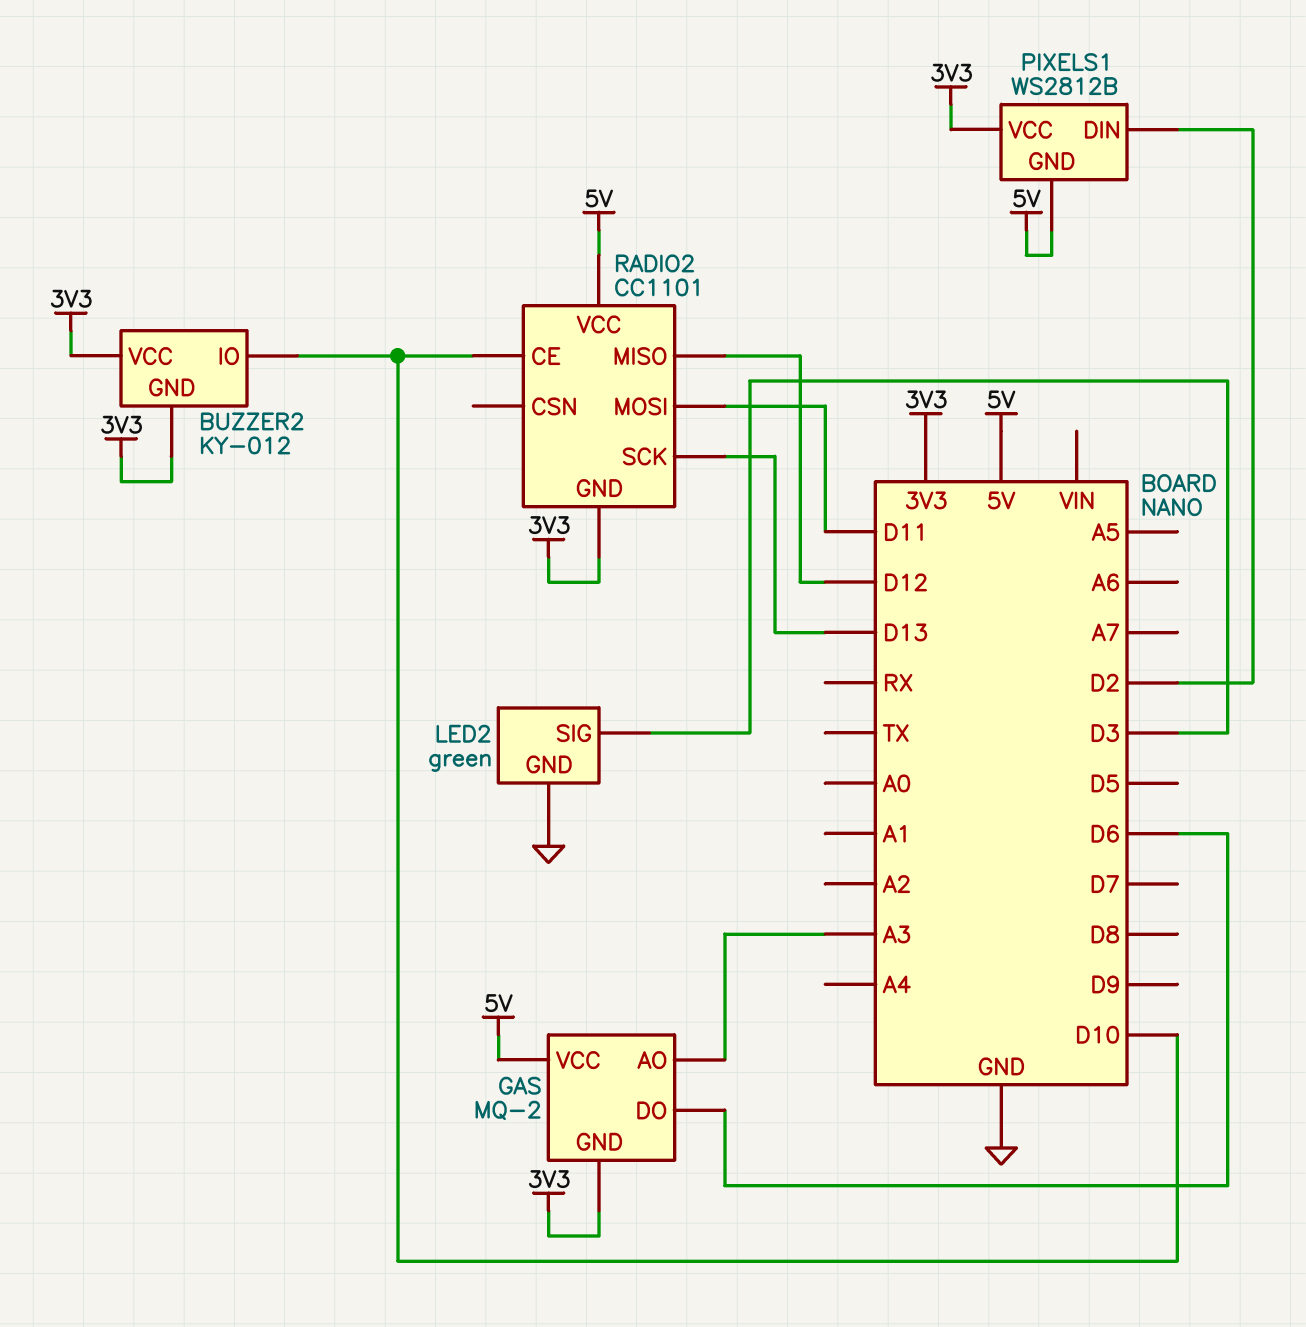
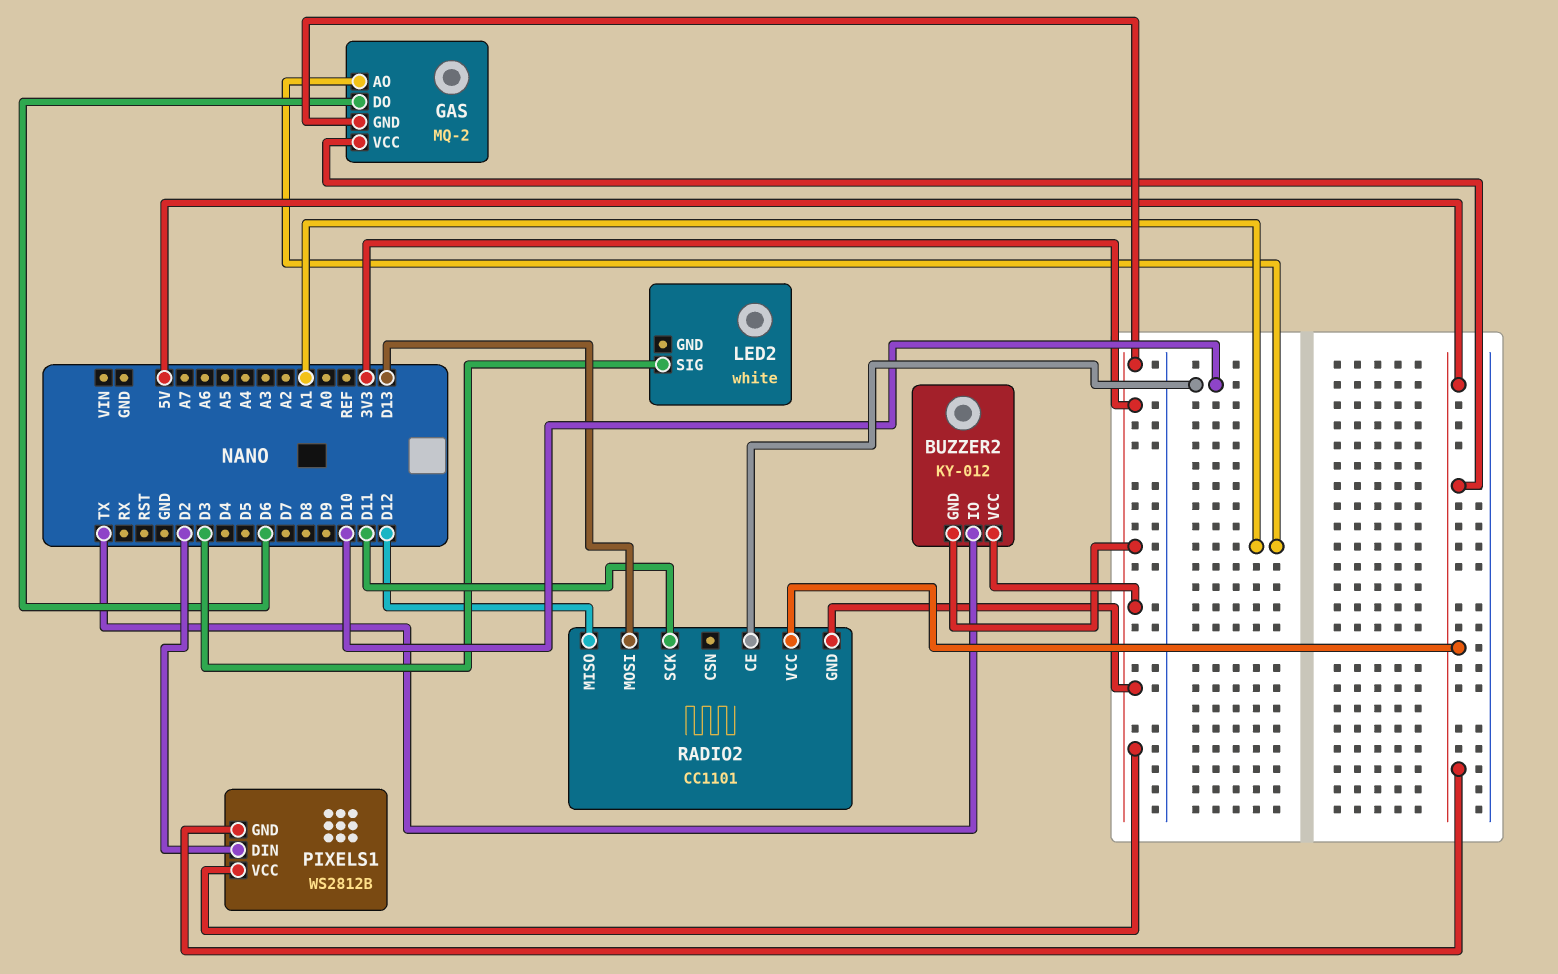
BUZZER2 pin IO: D10 -> TX
GAS pin AO: A3 -> A1
LED2: green -> white
LED2 pin GND: GND -> none
RADIO2 pin MOSI: D11 -> D13
RADIO2 pin SCK: D13 -> D11

